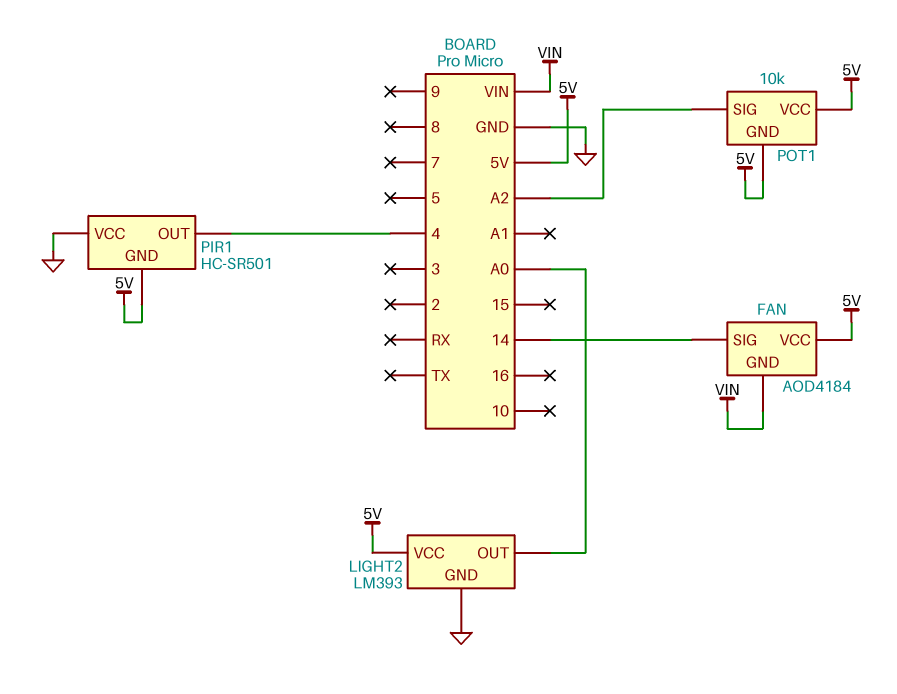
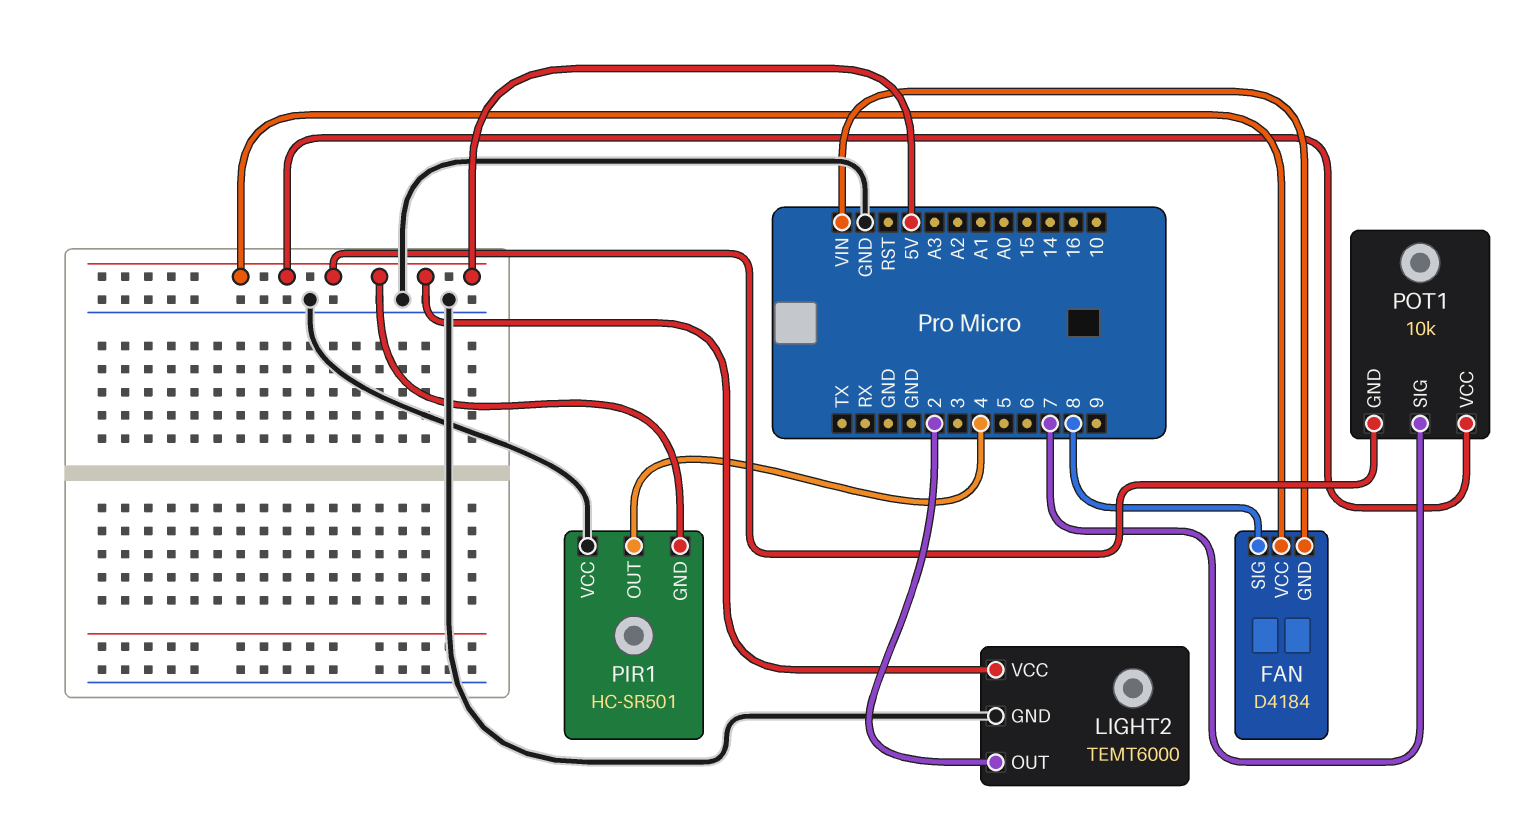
FAN: AOD4184 -> D4184
FAN pin SIG: 14 -> 8
LIGHT2: LM393 -> TEMT6000
LIGHT2 pin OUT: A0 -> 2
POT1 pin SIG: A2 -> 7

